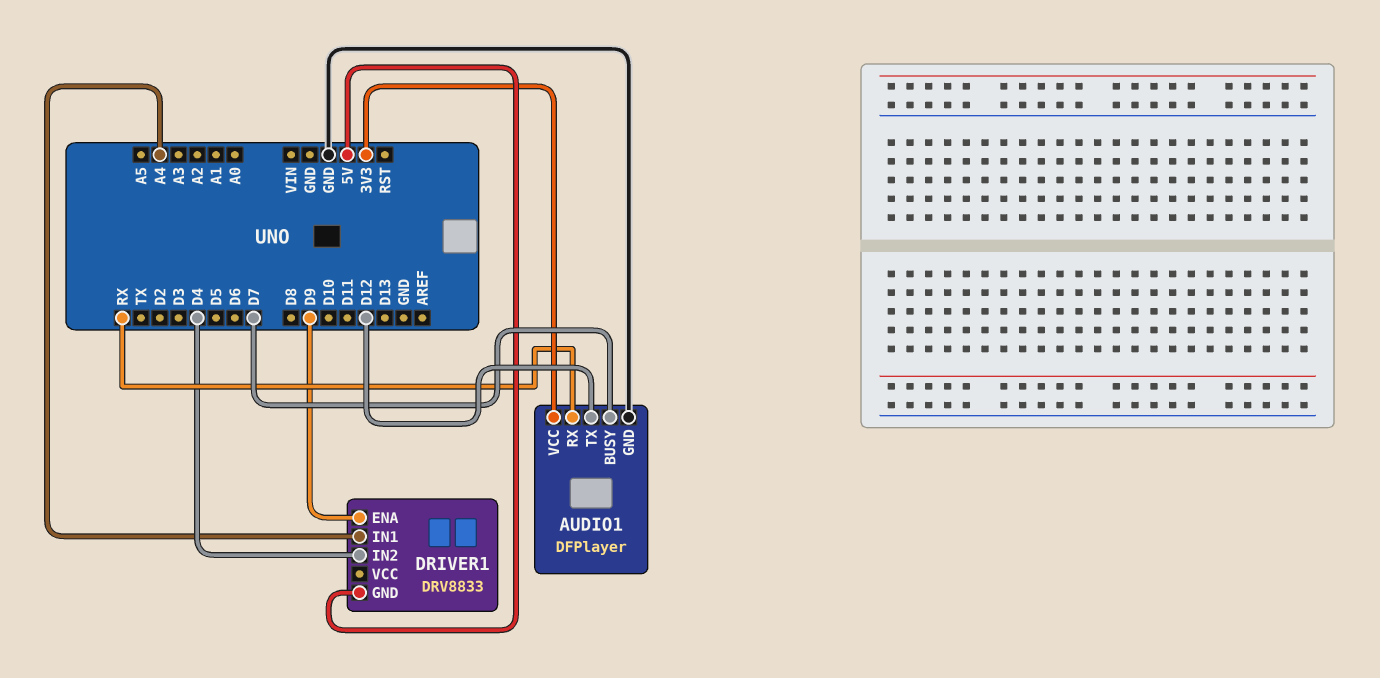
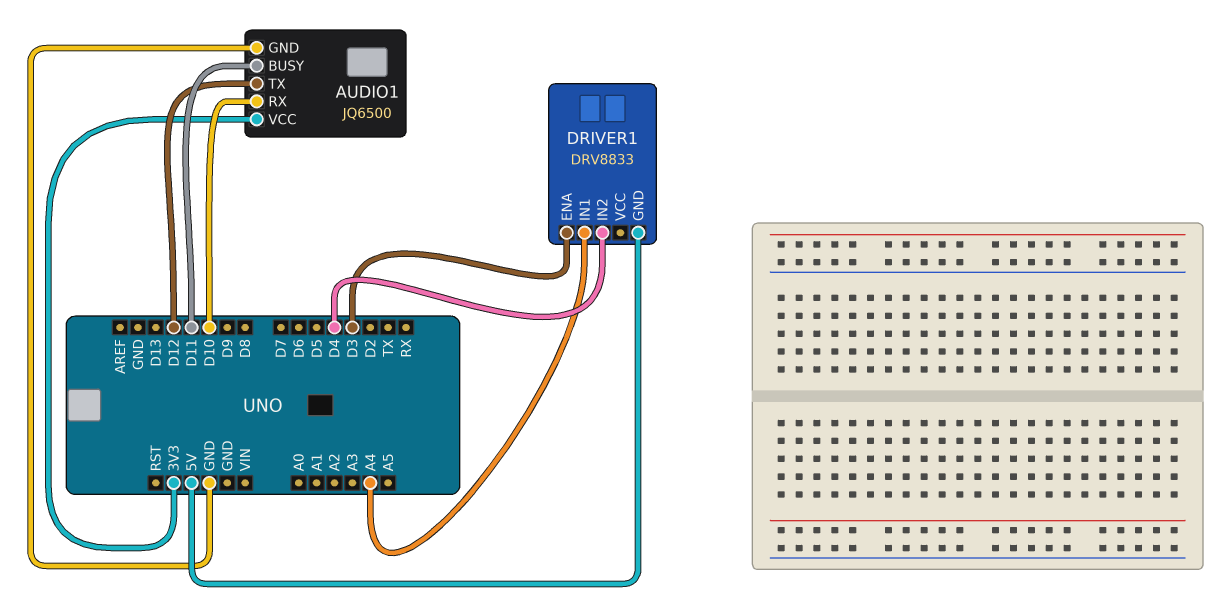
AUDIO1: DFPlayer -> JQ6500
AUDIO1 pin BUSY: D7 -> D11
AUDIO1 pin RX: RX -> D10
DRIVER1 pin ENA: D9 -> D3

